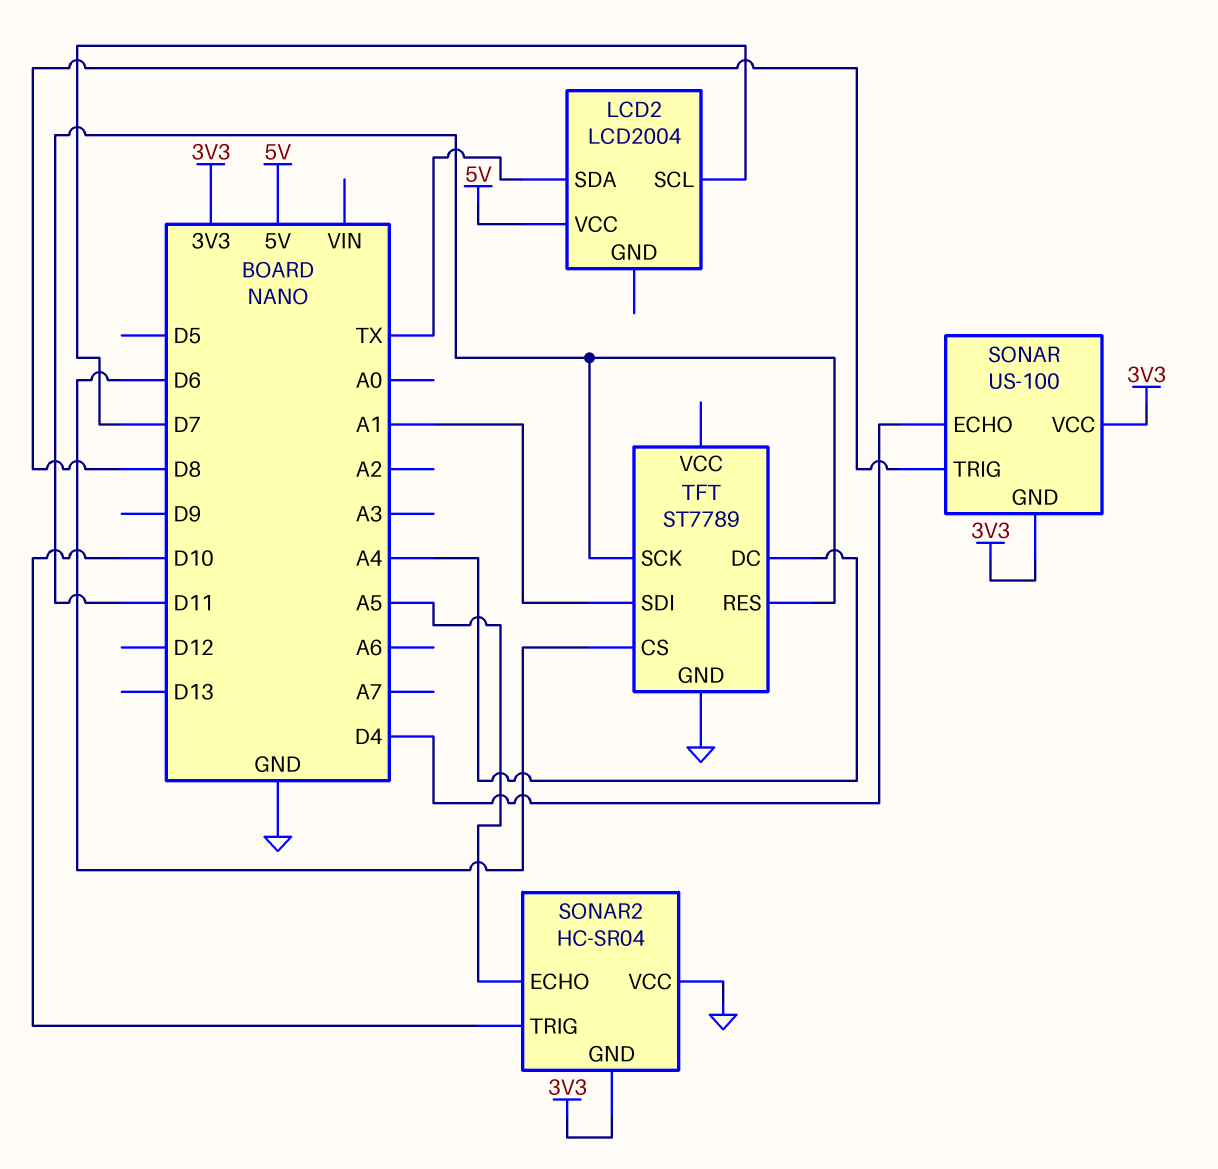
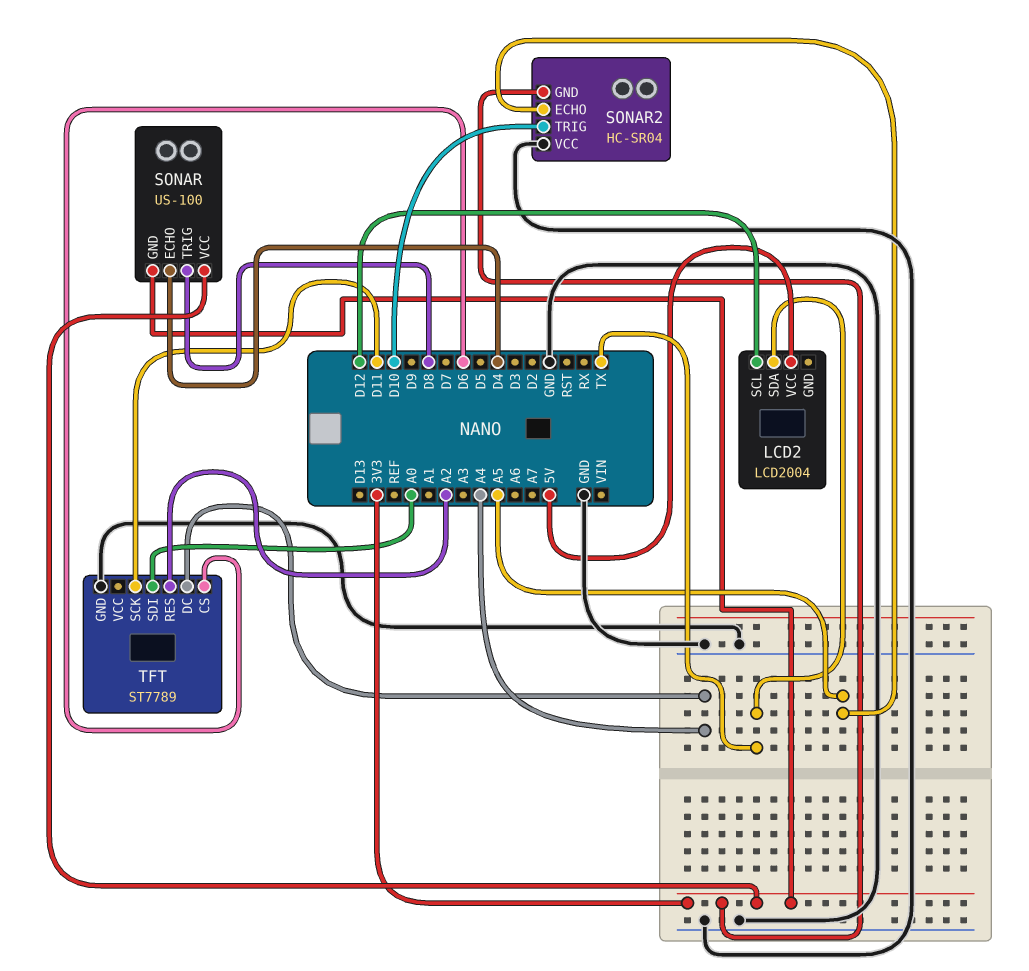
LCD2 pin SCL: D7 -> D12
TFT pin RES: D11 -> A2
TFT pin SDI: A1 -> A0

